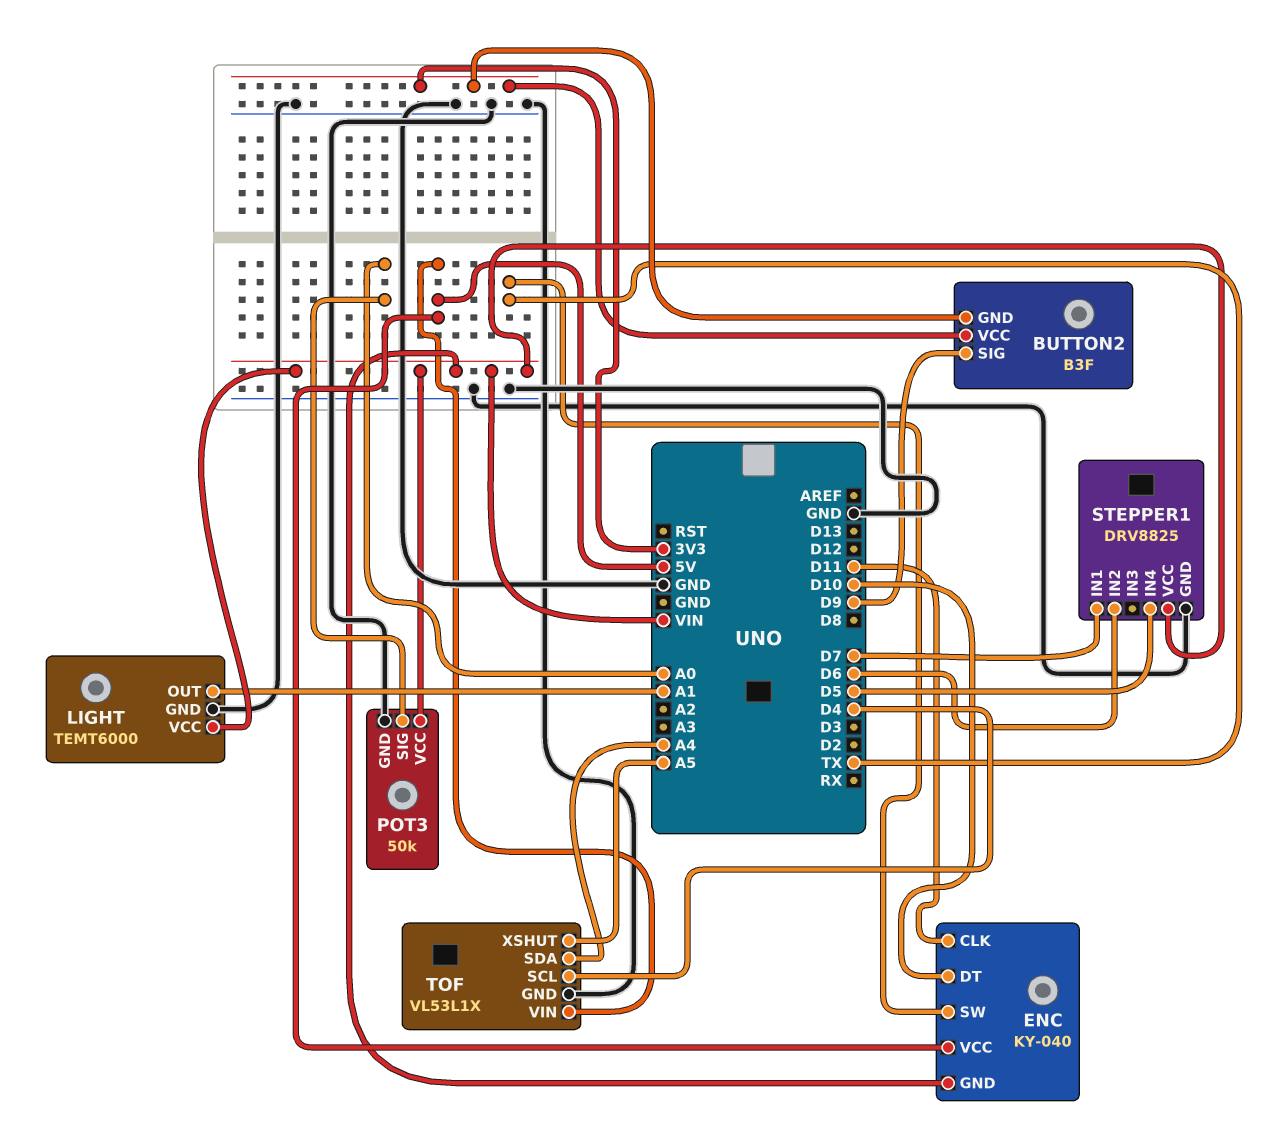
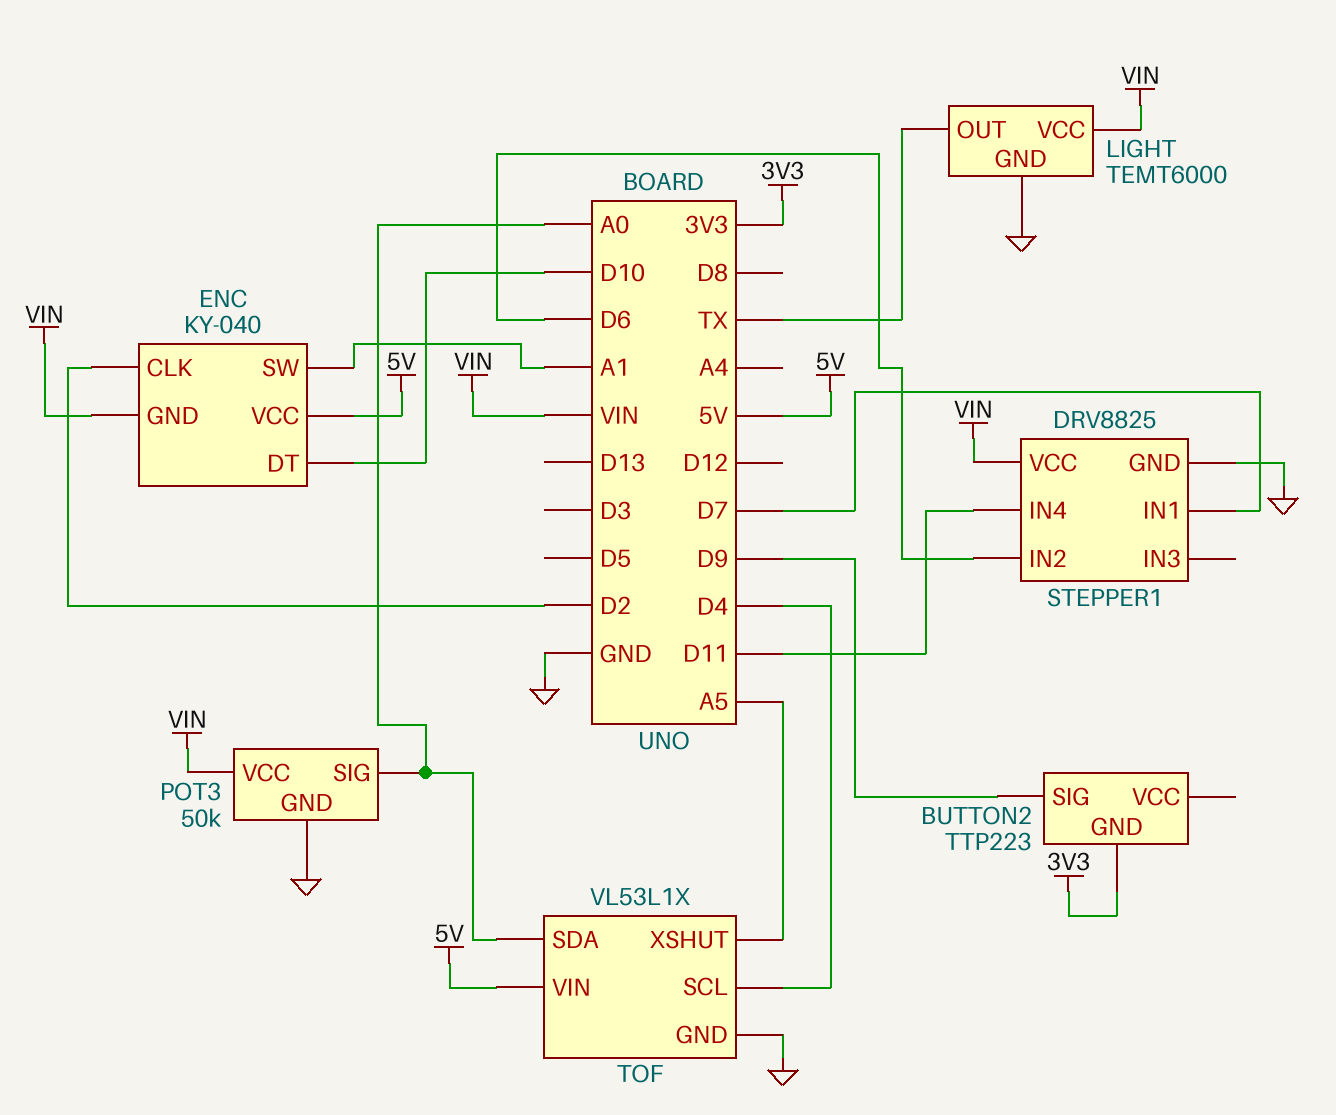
BUTTON2: B3F -> TTP223
BUTTON2 pin VCC: 3V3 -> none
ENC pin CLK: D11 -> D2
ENC pin SW: TX -> A1
LIGHT pin OUT: A1 -> TX
STEPPER1 pin IN4: D5 -> D11
TOF pin SDA: A4 -> A0

